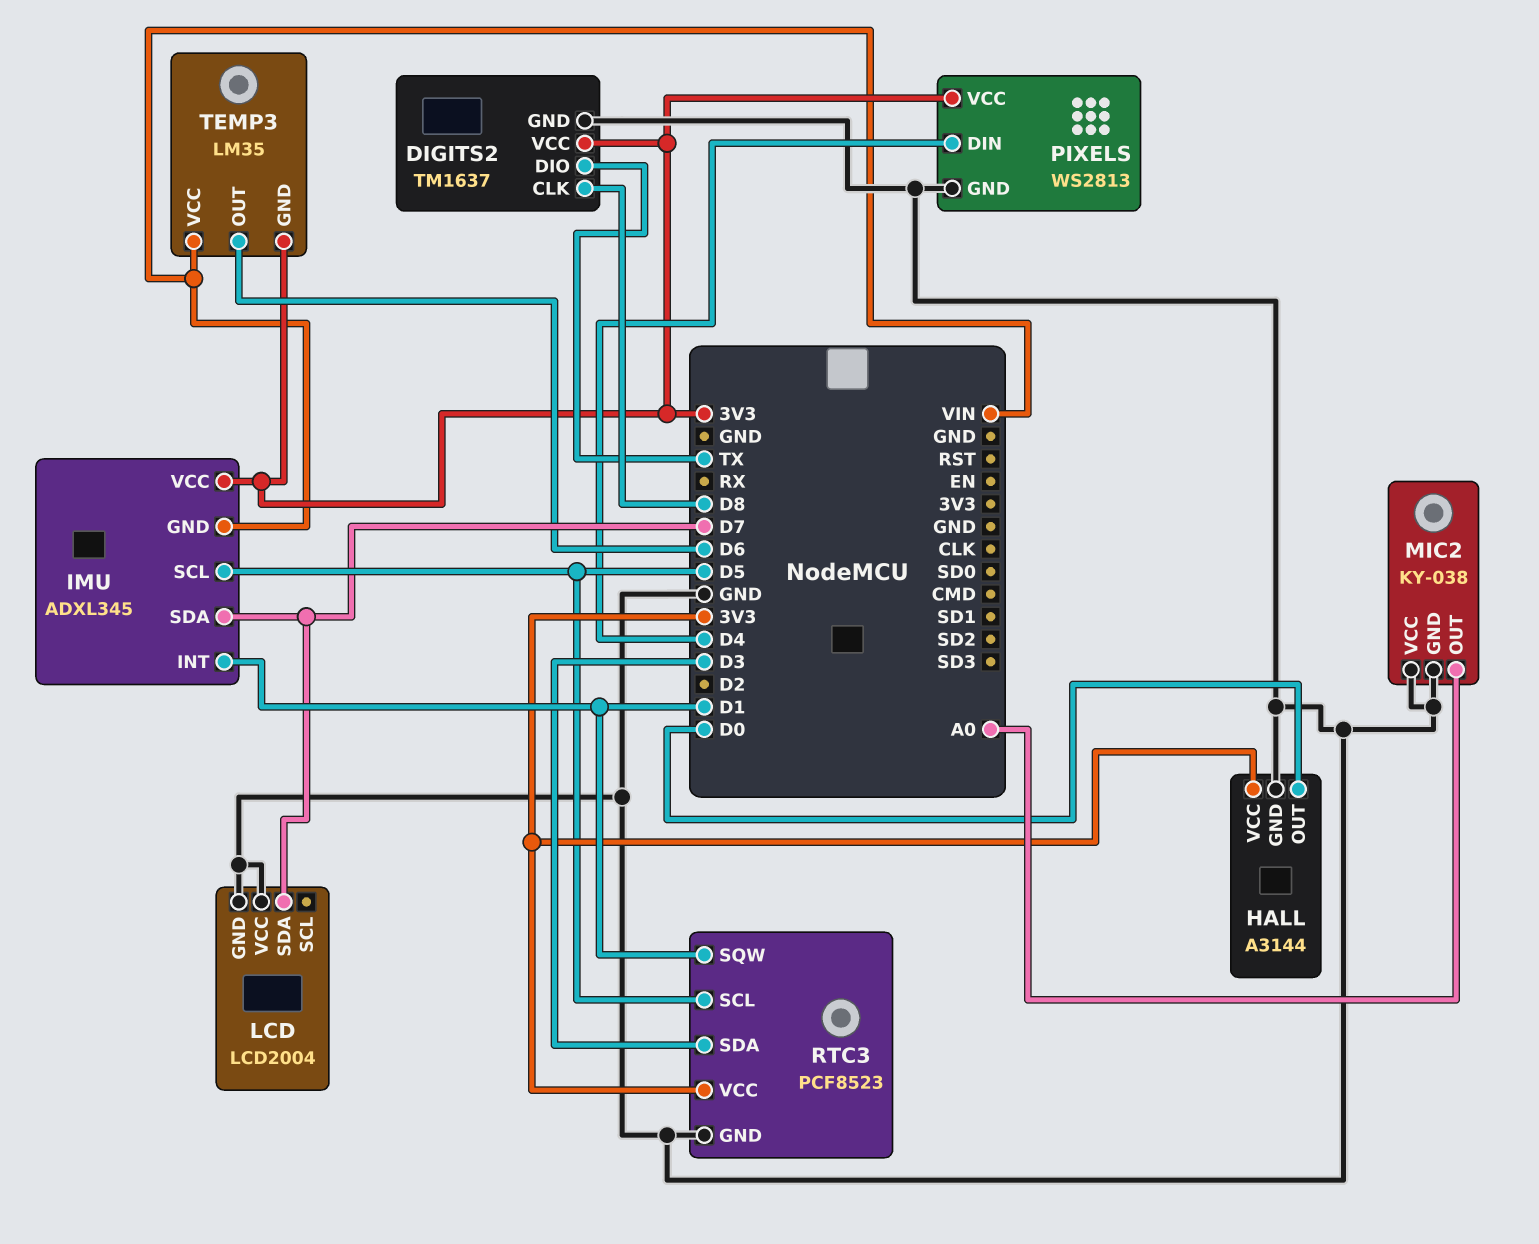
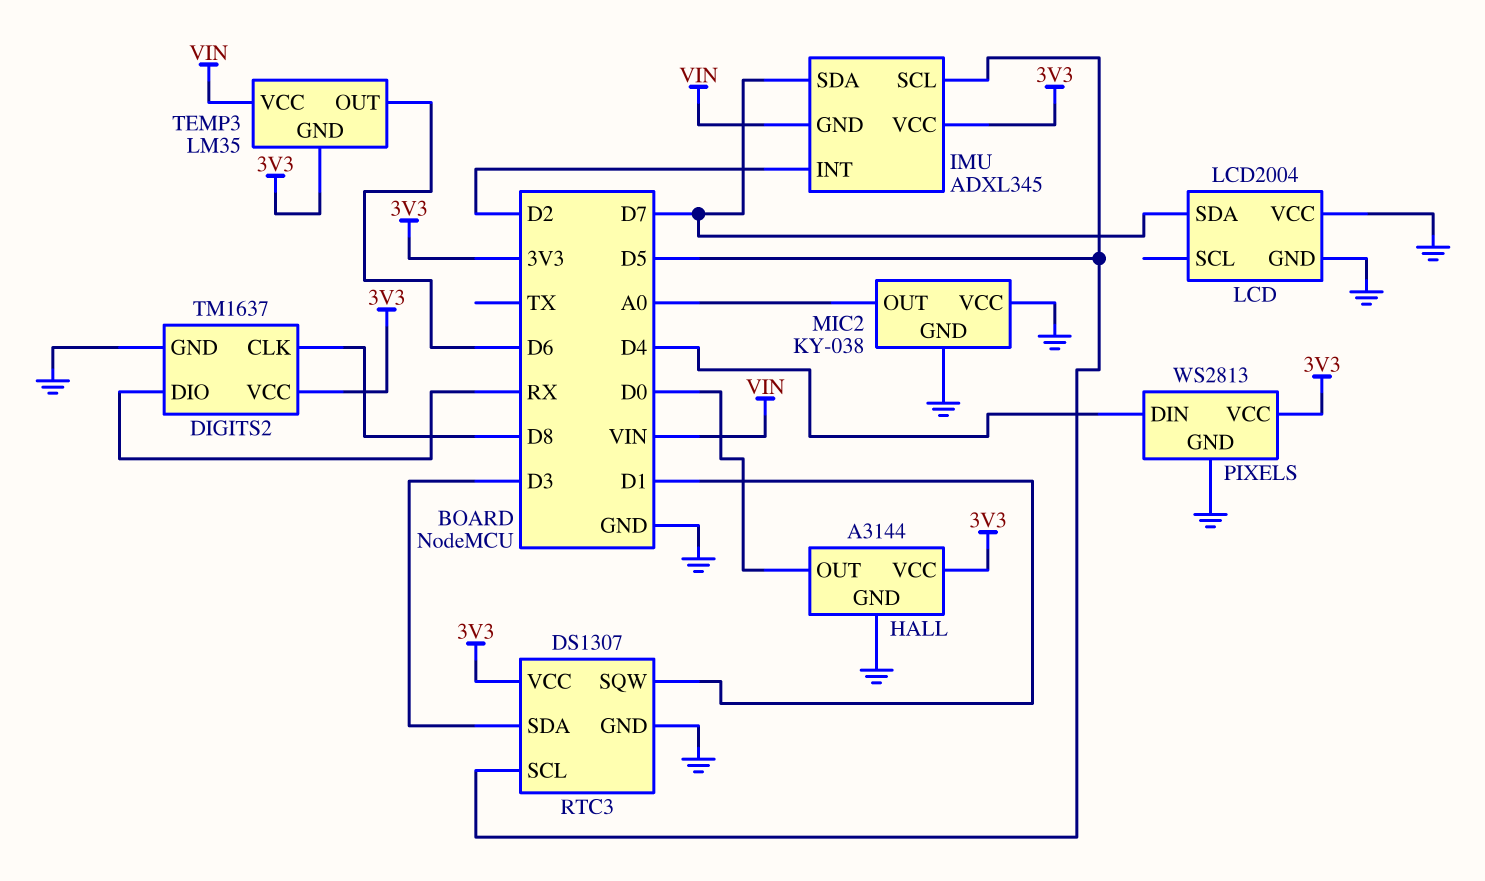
DIGITS2 pin DIO: TX -> RX
IMU pin INT: D1 -> D2
RTC3: PCF8523 -> DS1307

